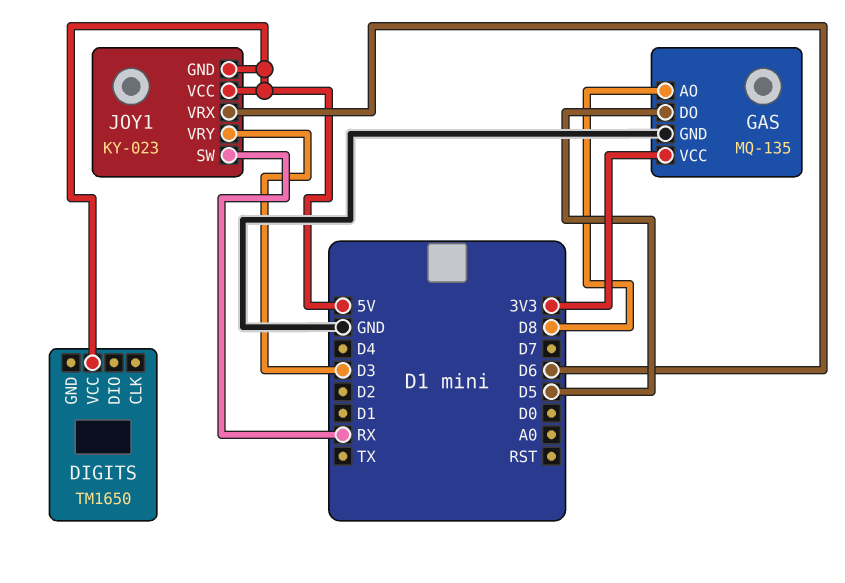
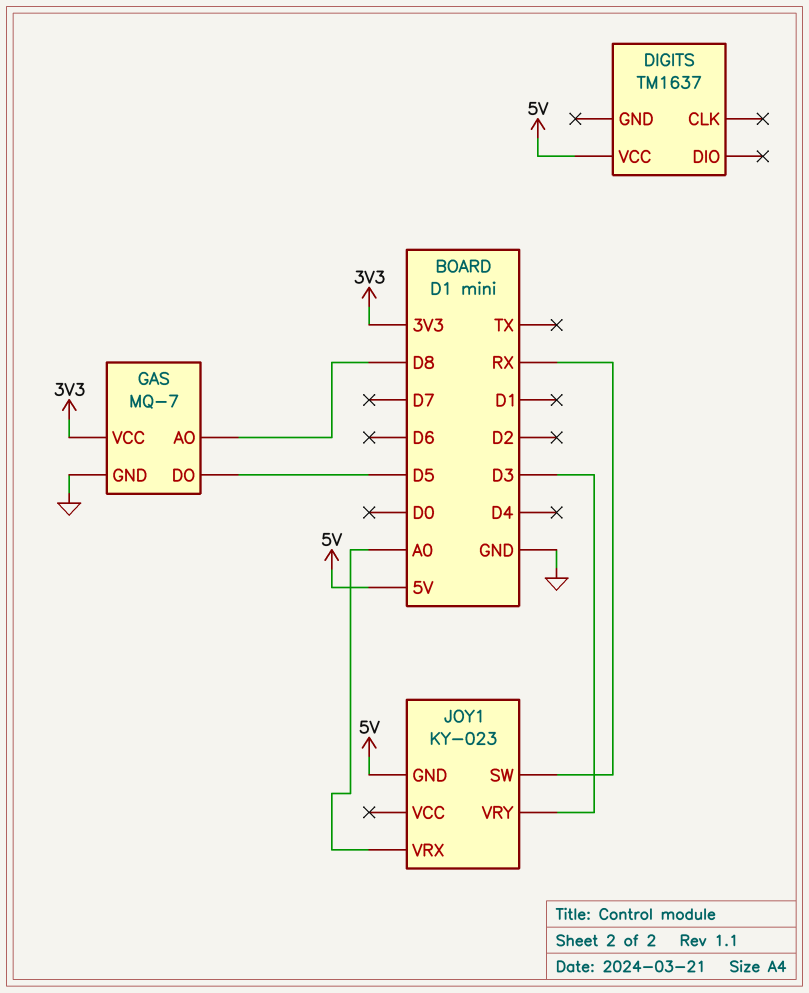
DIGITS: TM1650 -> TM1637
GAS: MQ-135 -> MQ-7
JOY1 pin VCC: 5V -> none
JOY1 pin VRX: D6 -> A0

